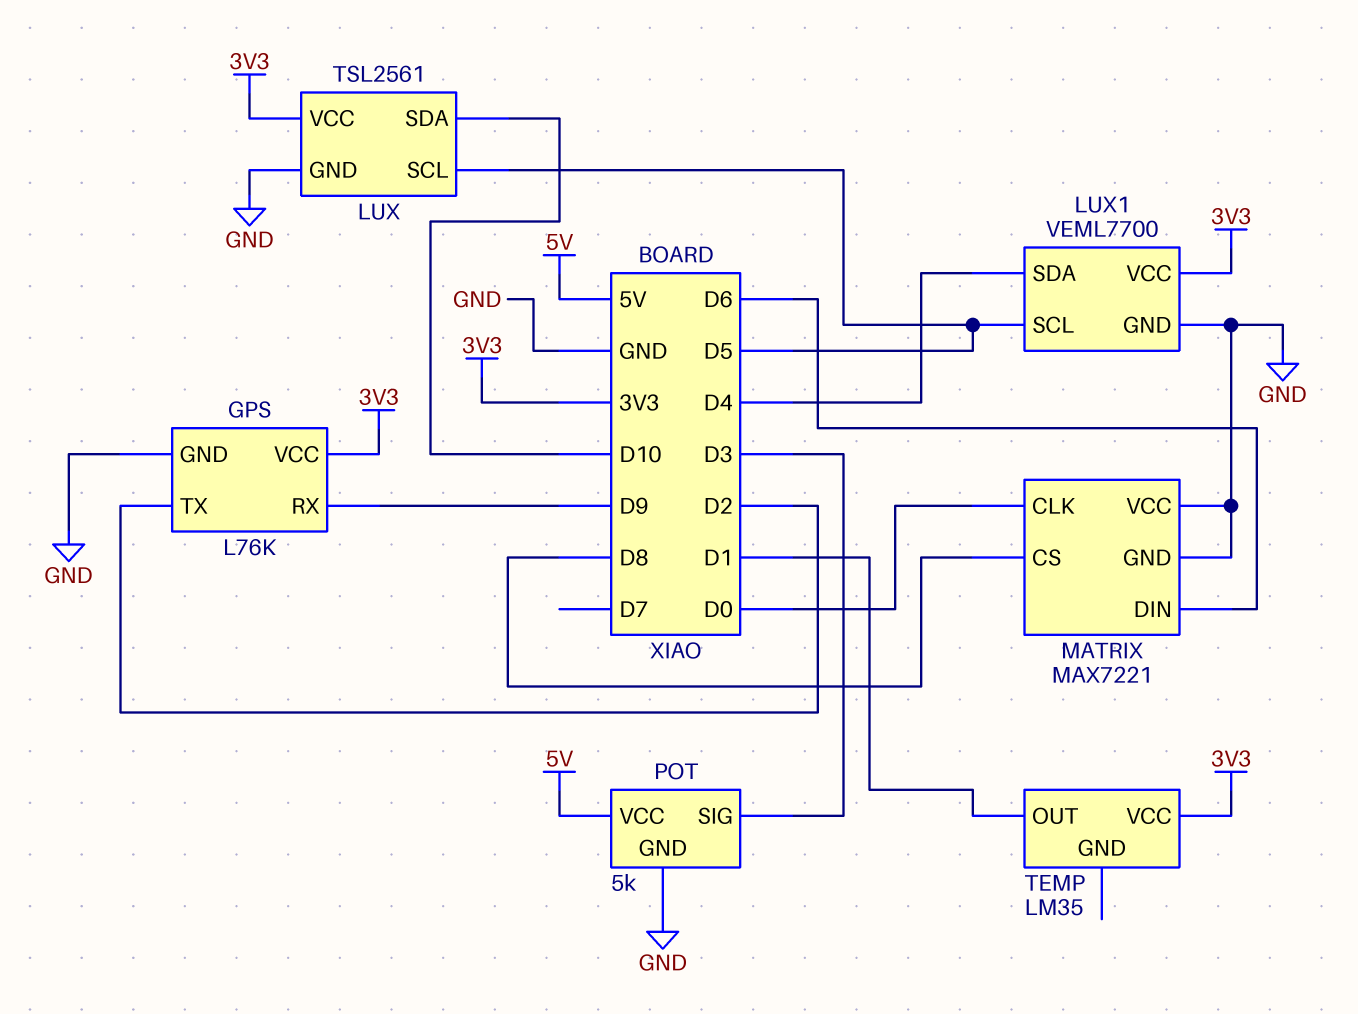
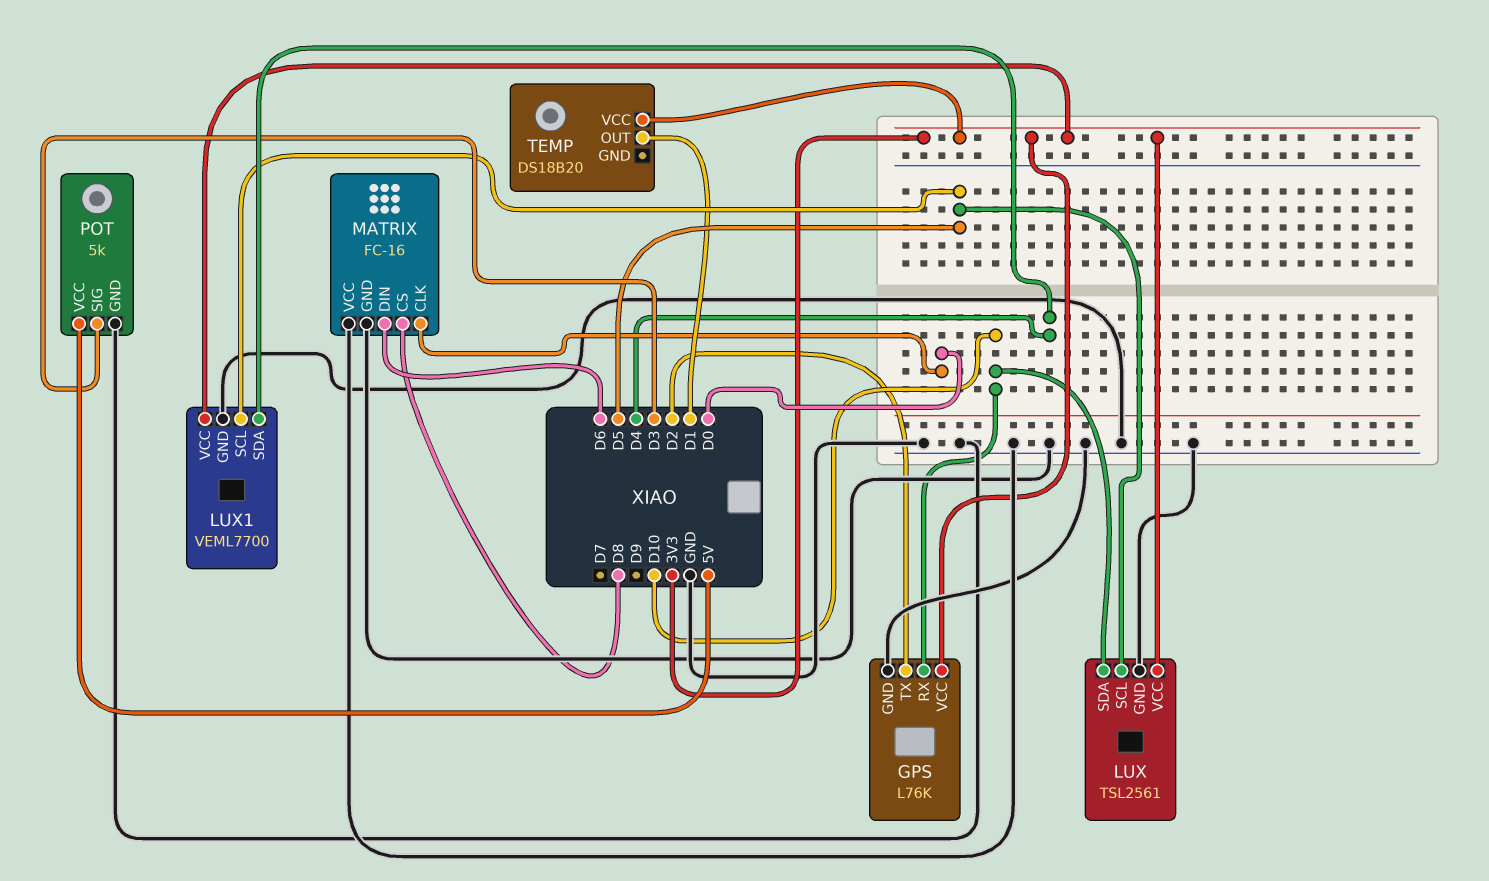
GPS pin RX: D9 -> D10
MATRIX: MAX7221 -> FC-16
TEMP: LM35 -> DS18B20

